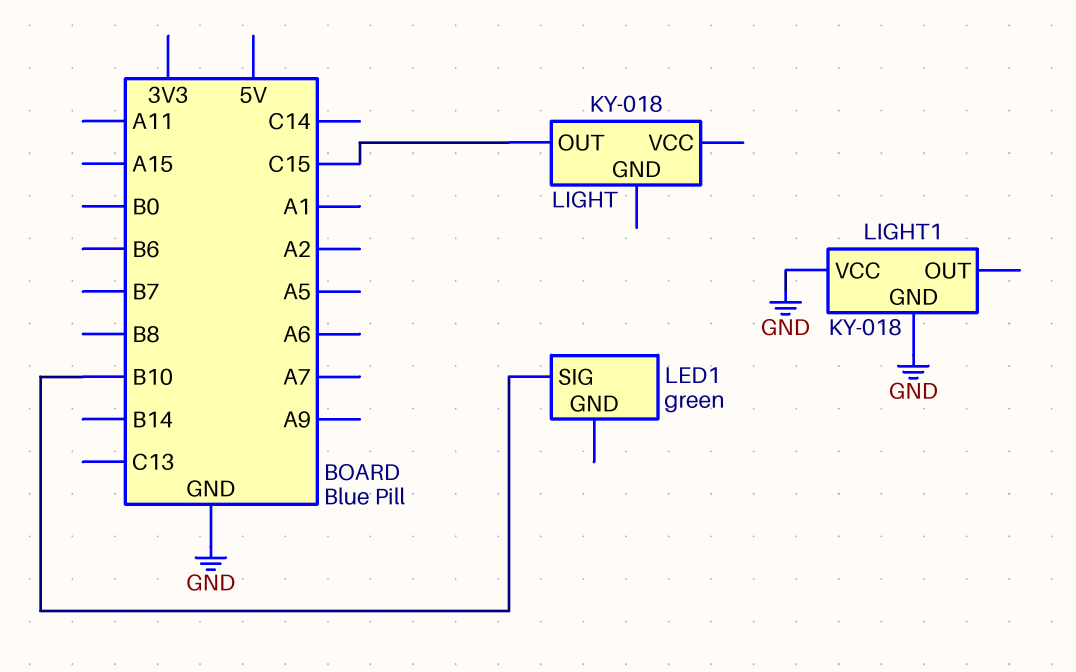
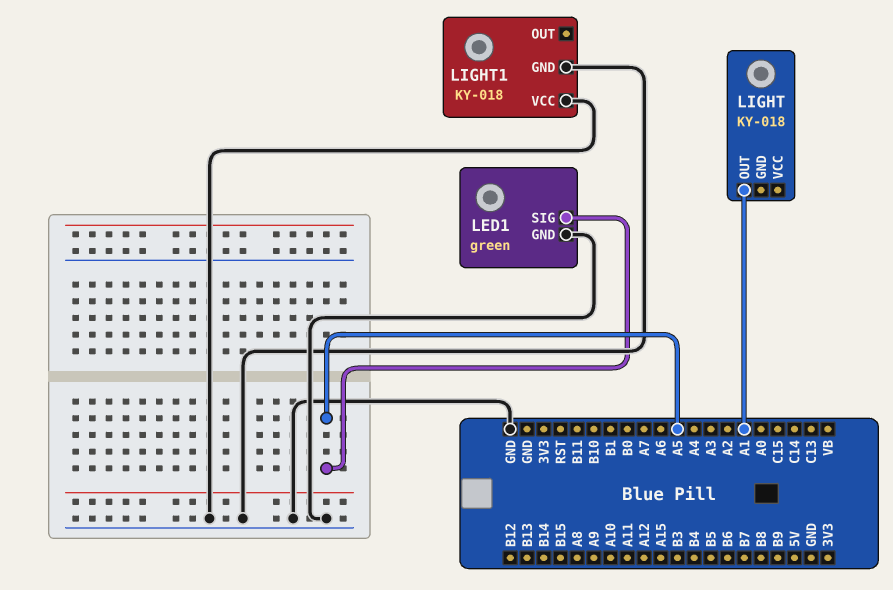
LED1 pin GND: none -> GND
LED1 pin SIG: B10 -> A5
LIGHT pin OUT: C15 -> A1

